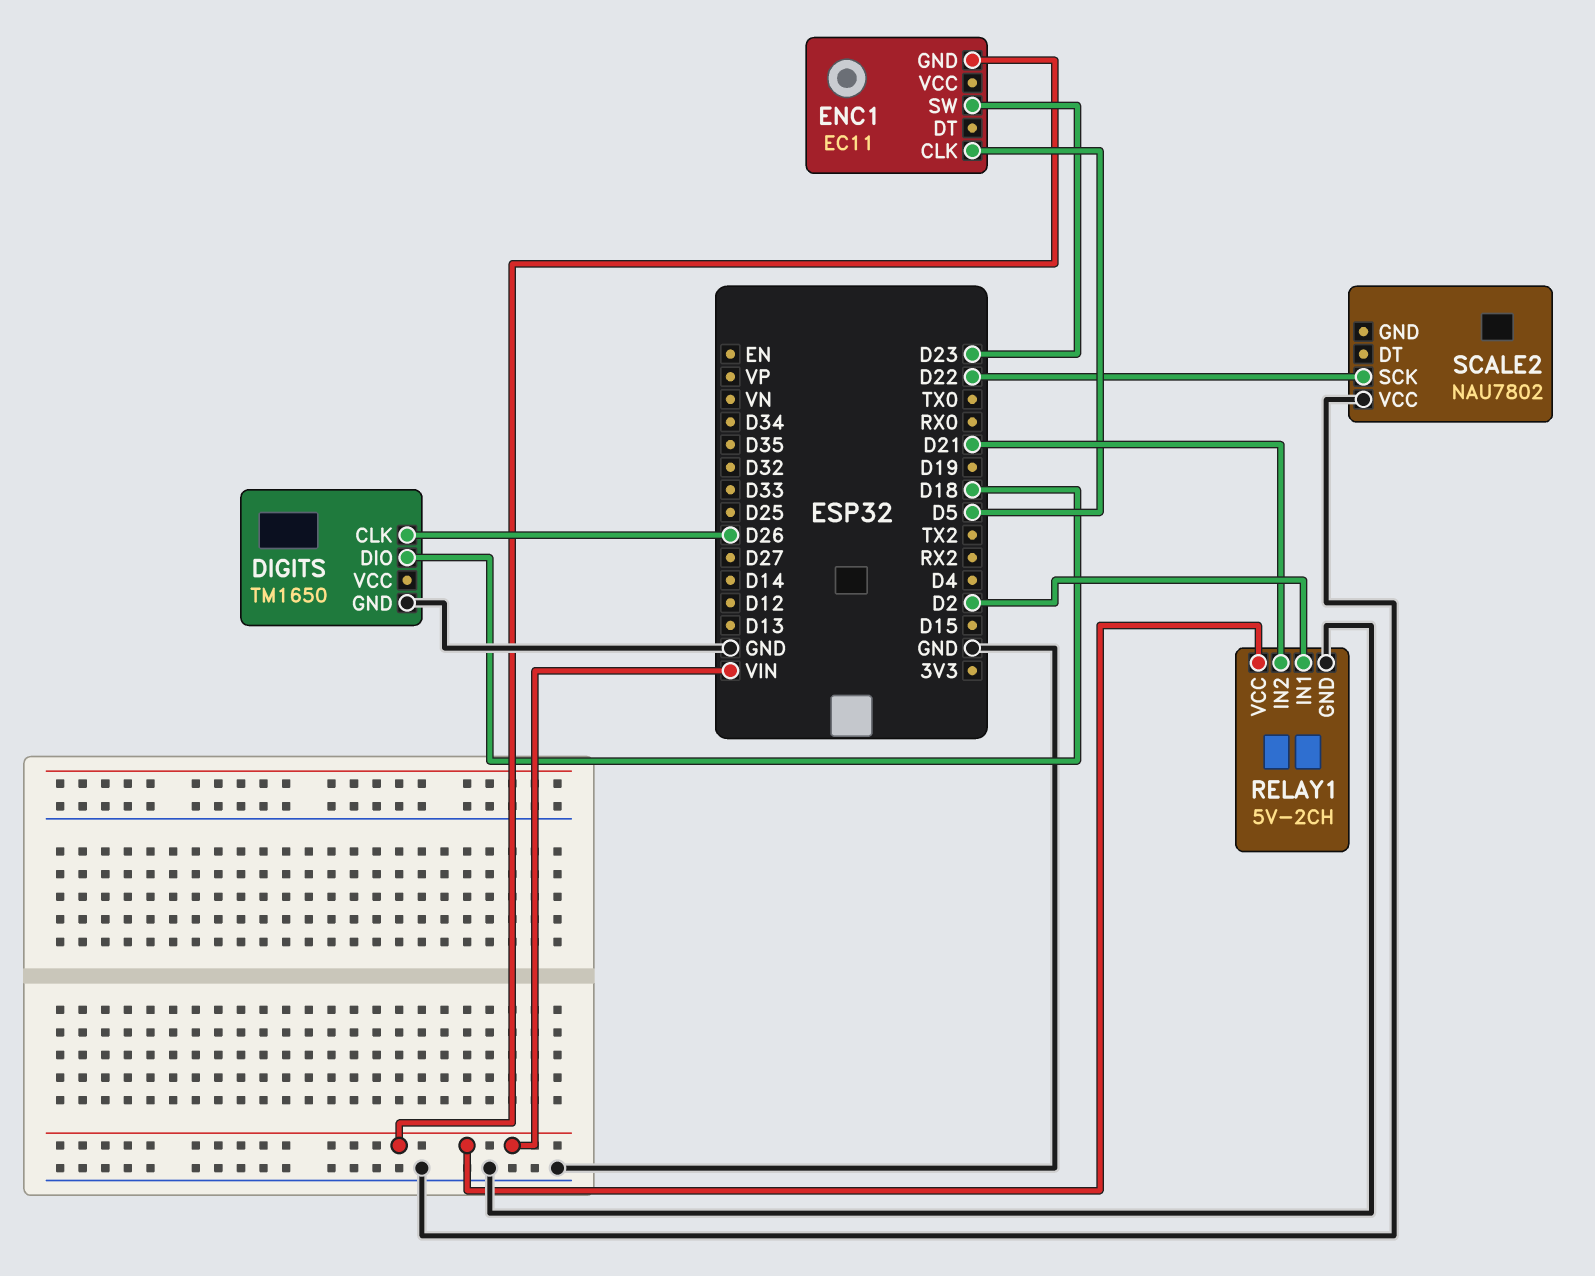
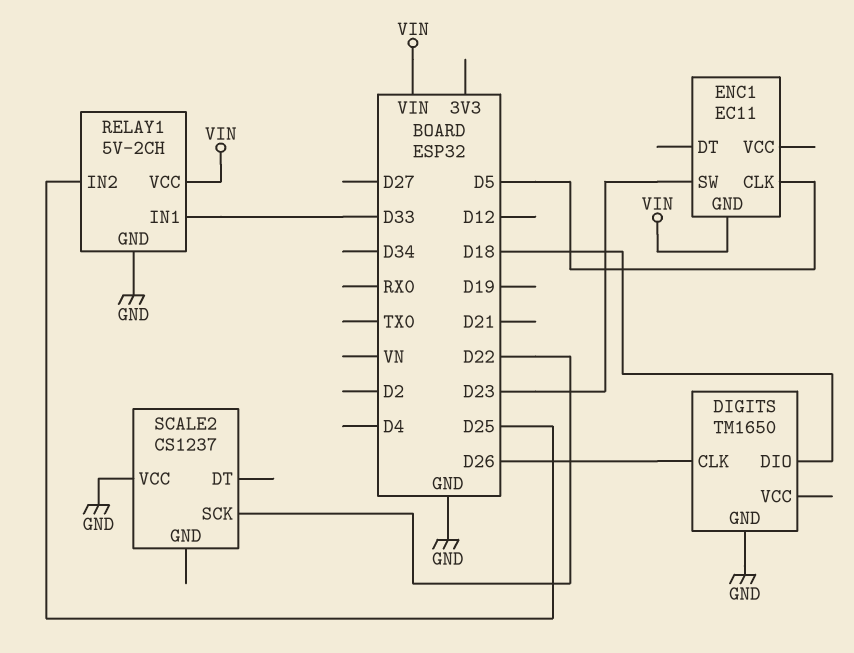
RELAY1 pin IN1: D2 -> D33
RELAY1 pin IN2: D21 -> D25
SCALE2: NAU7802 -> CS1237

